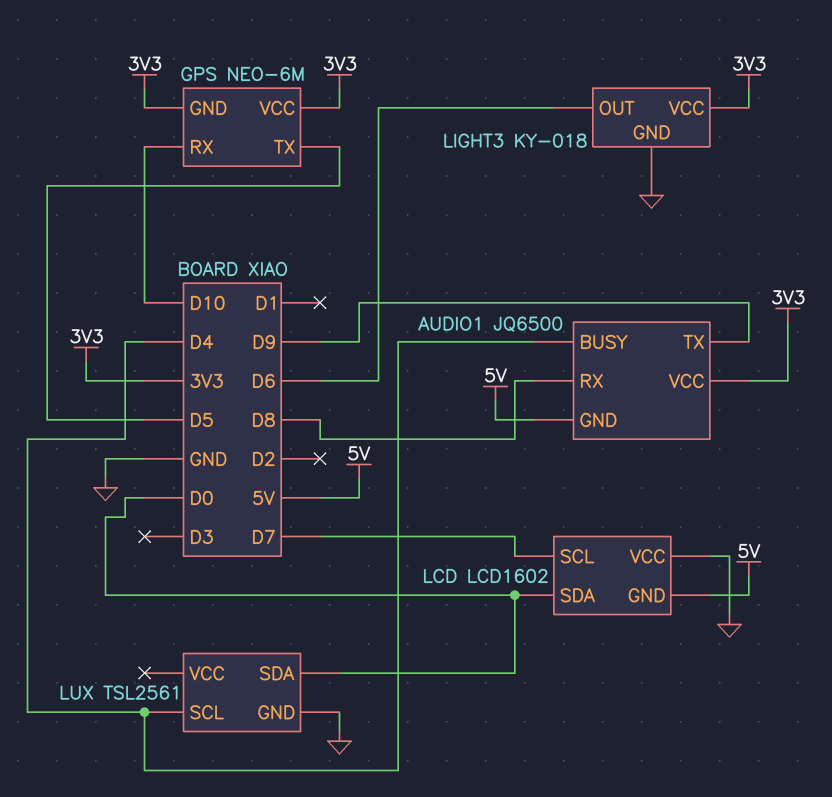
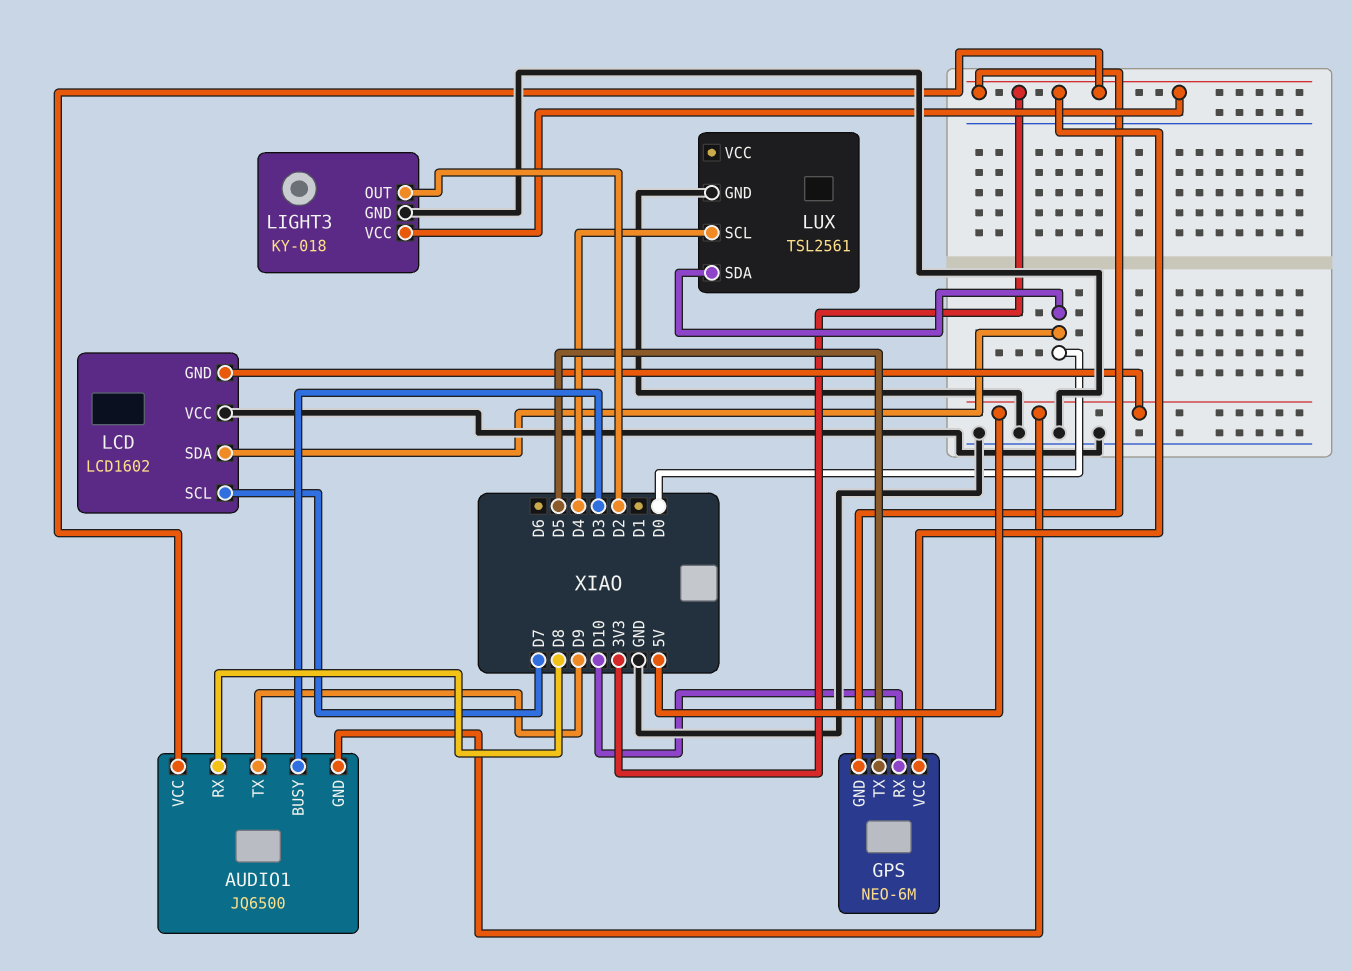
AUDIO1 pin BUSY: D4 -> D3
LIGHT3 pin OUT: D6 -> D2

